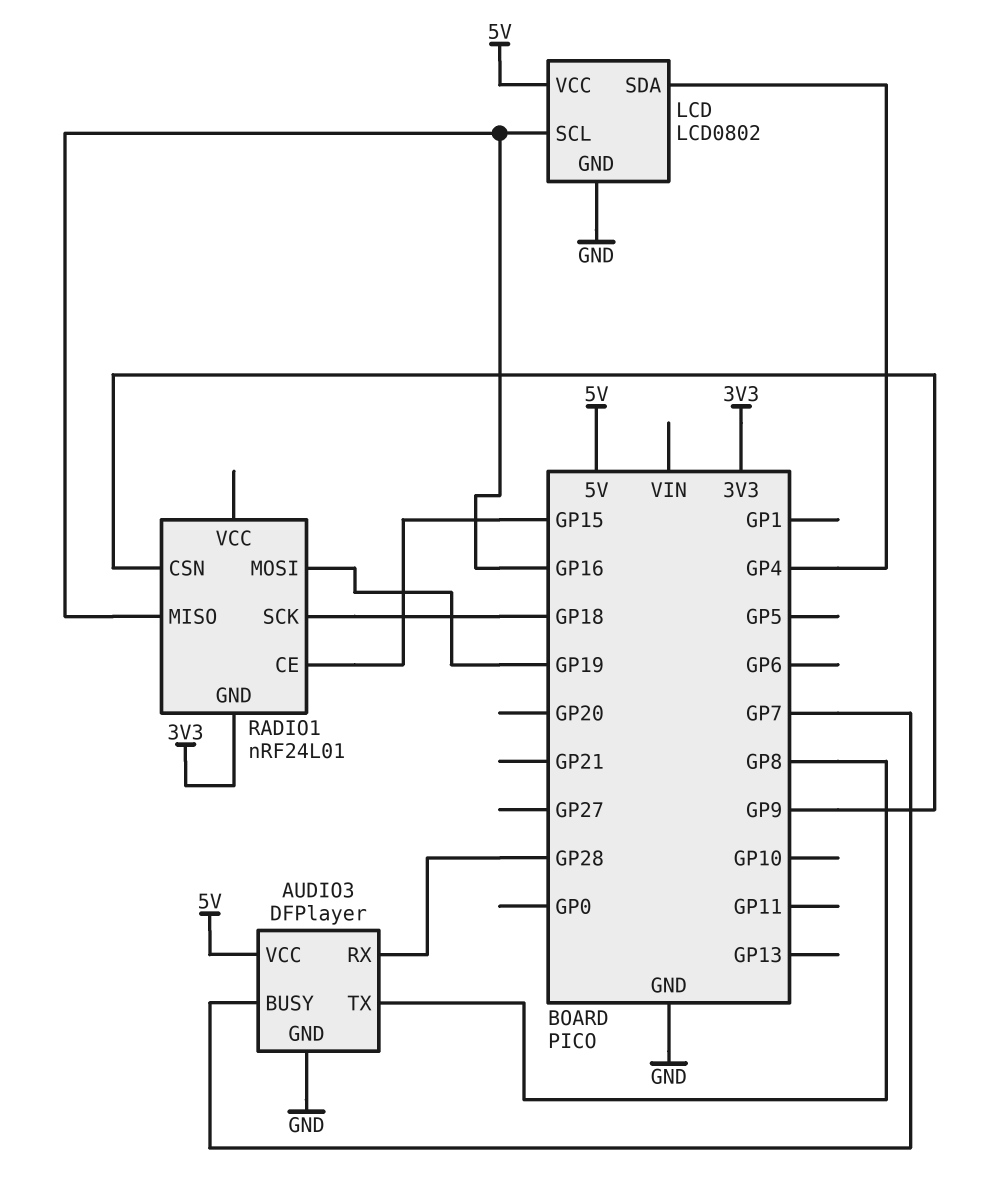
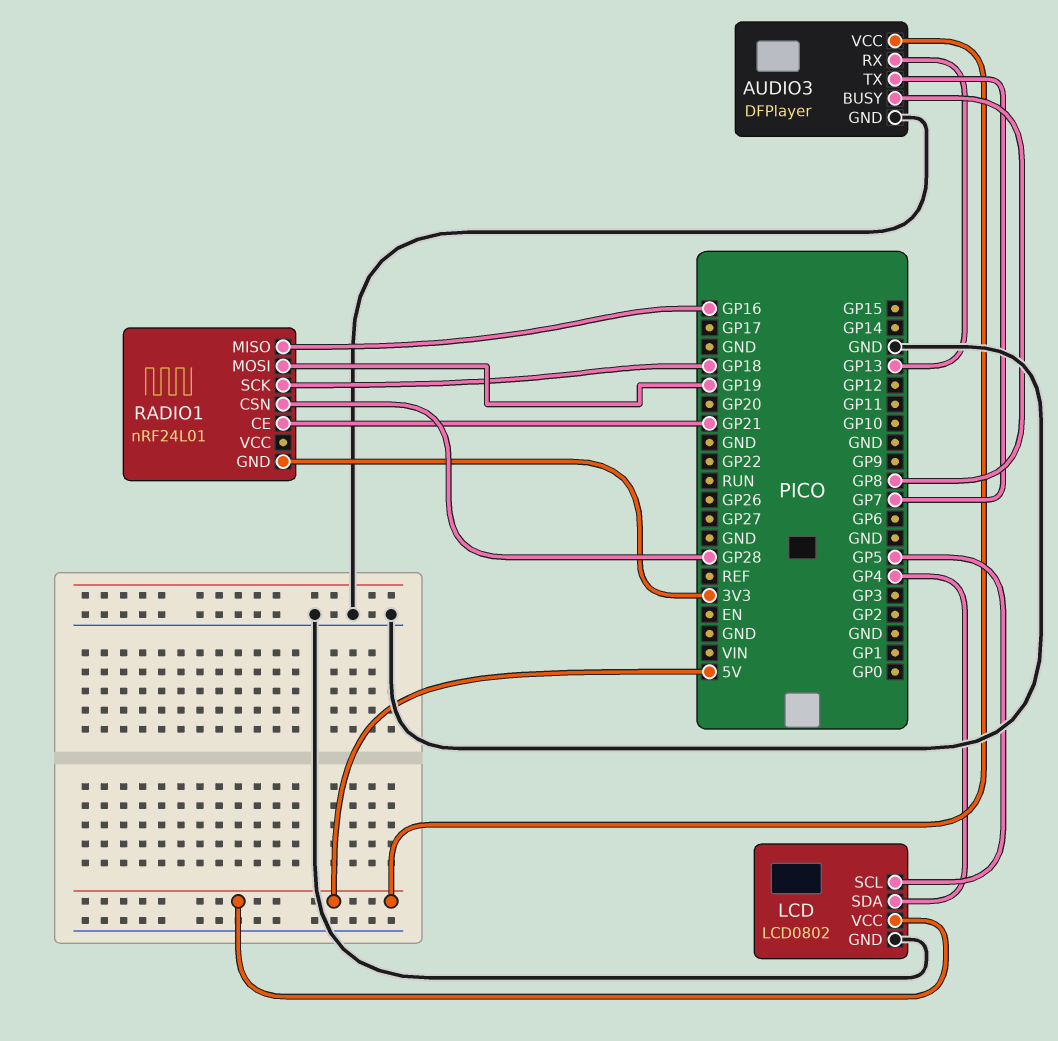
AUDIO3 pin BUSY: GP7 -> GP8
AUDIO3 pin RX: GP28 -> GP13
AUDIO3 pin TX: GP8 -> GP7
LCD pin SCL: GP16 -> GP5
RADIO1 pin CE: GP15 -> GP21
RADIO1 pin CSN: GP9 -> GP28

